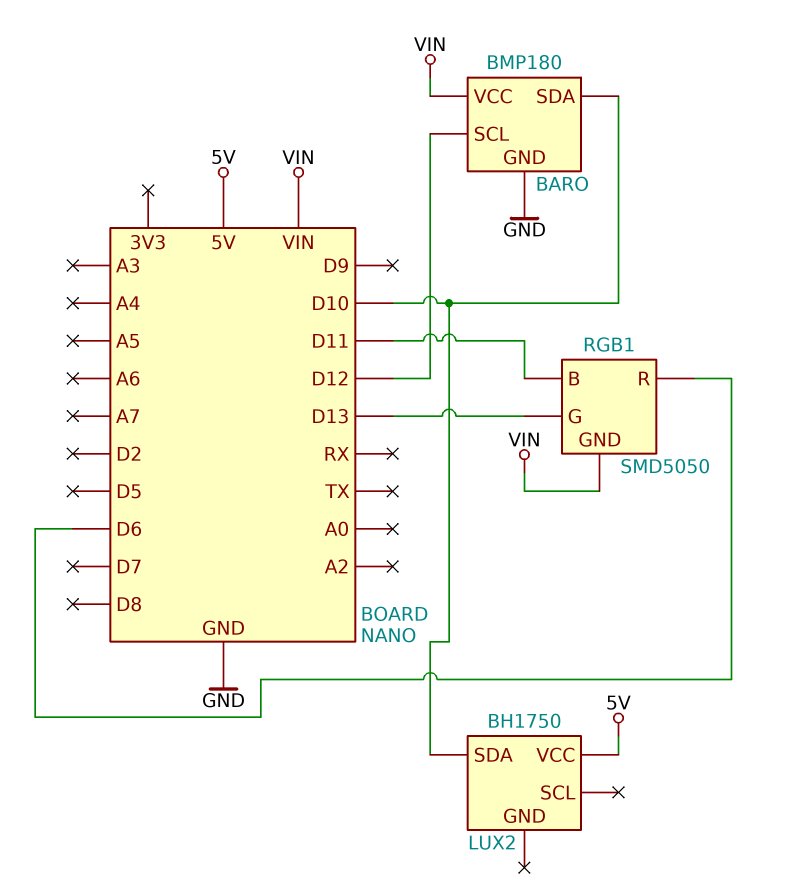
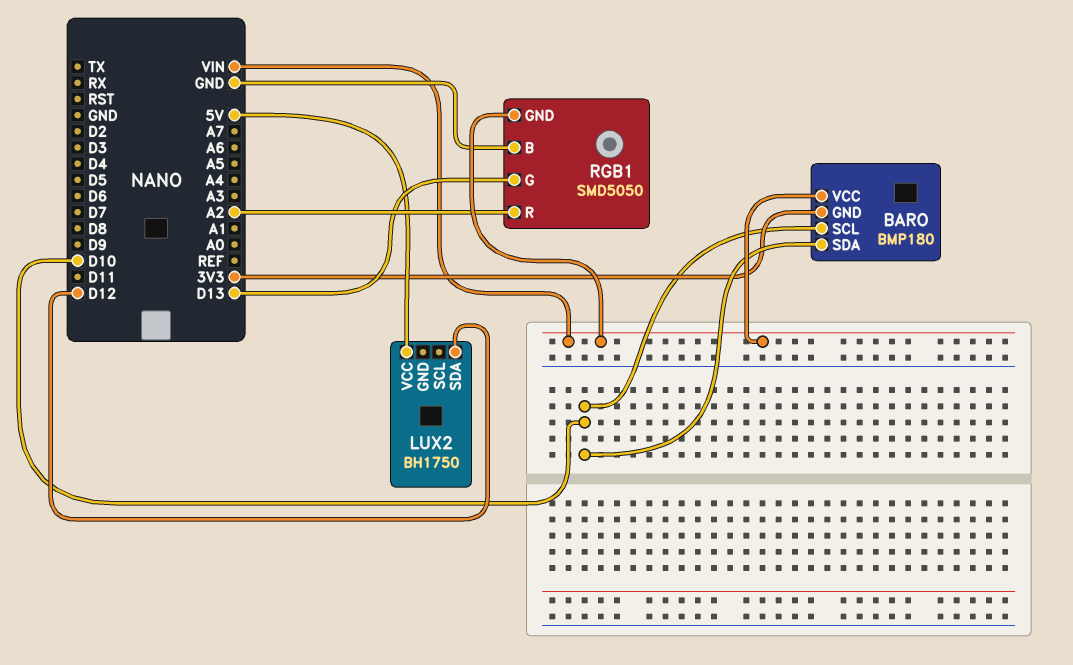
BARO pin GND: GND -> 3V3
BARO pin SCL: D12 -> D10
LUX2 pin SDA: D10 -> D12
RGB1 pin B: D11 -> GND
RGB1 pin R: D6 -> A2

